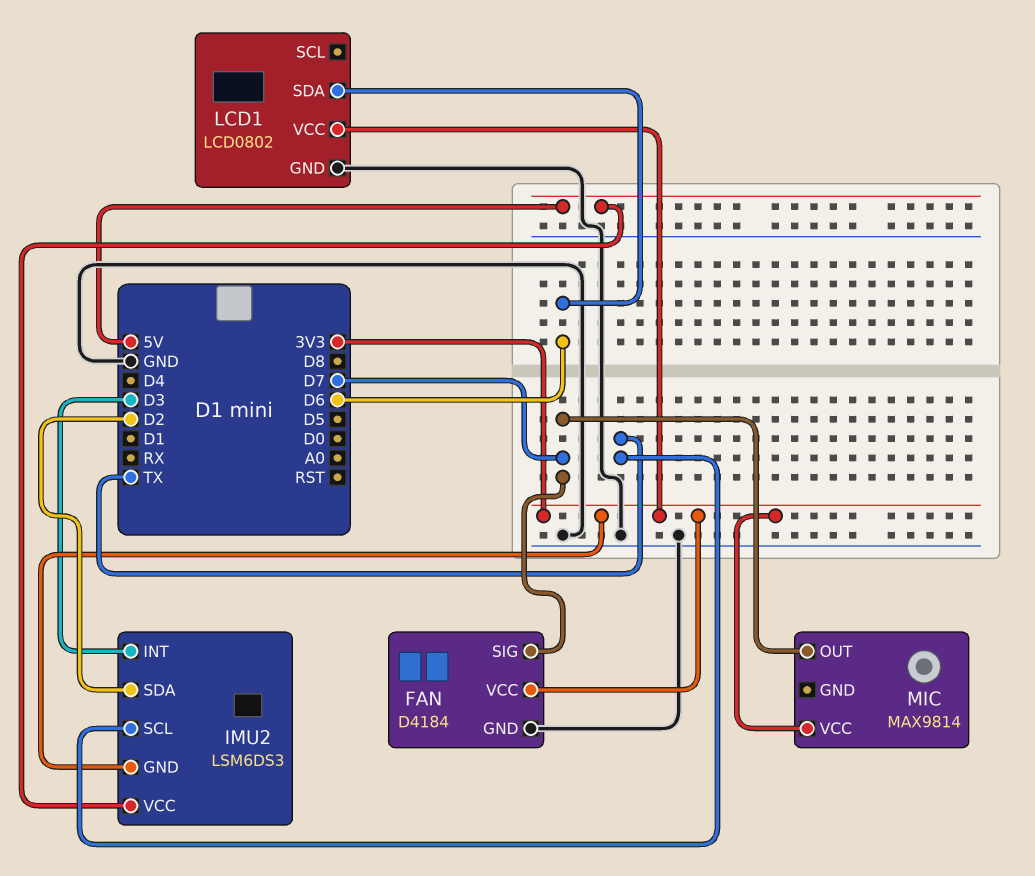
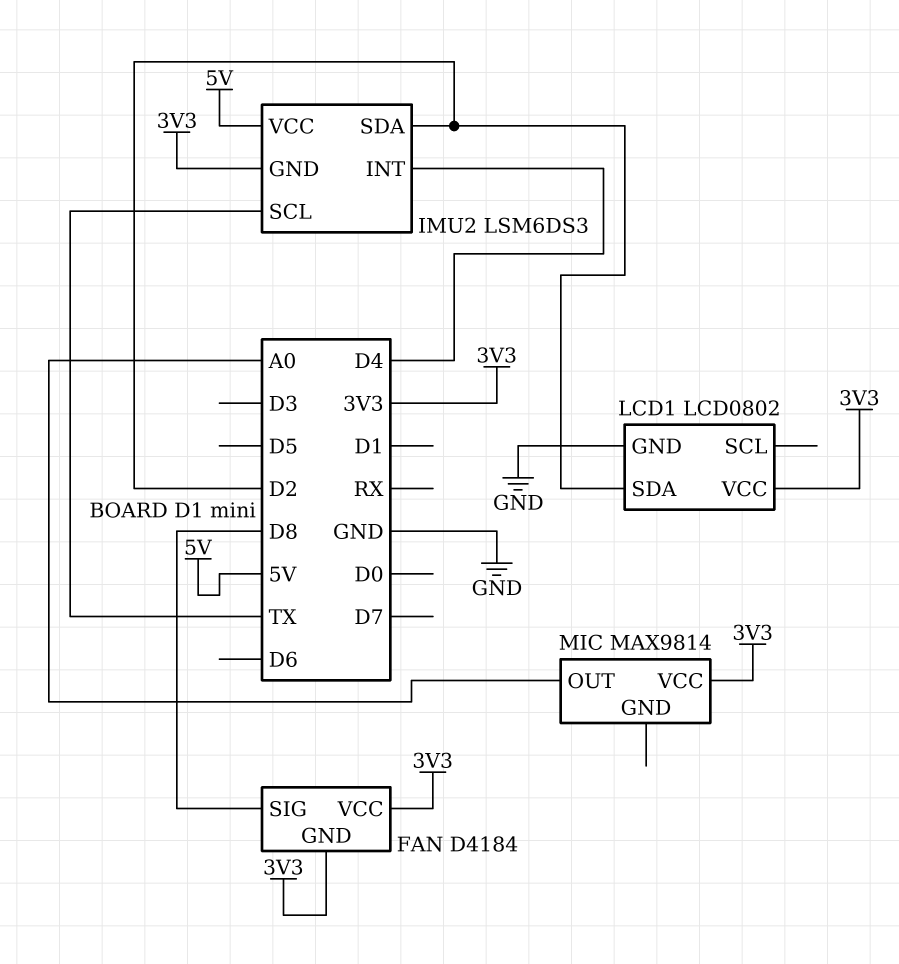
FAN pin GND: GND -> 3V3
FAN pin SIG: D7 -> D8
IMU2 pin INT: D3 -> D4
LCD1 pin SDA: D6 -> D2
MIC pin OUT: D7 -> A0

